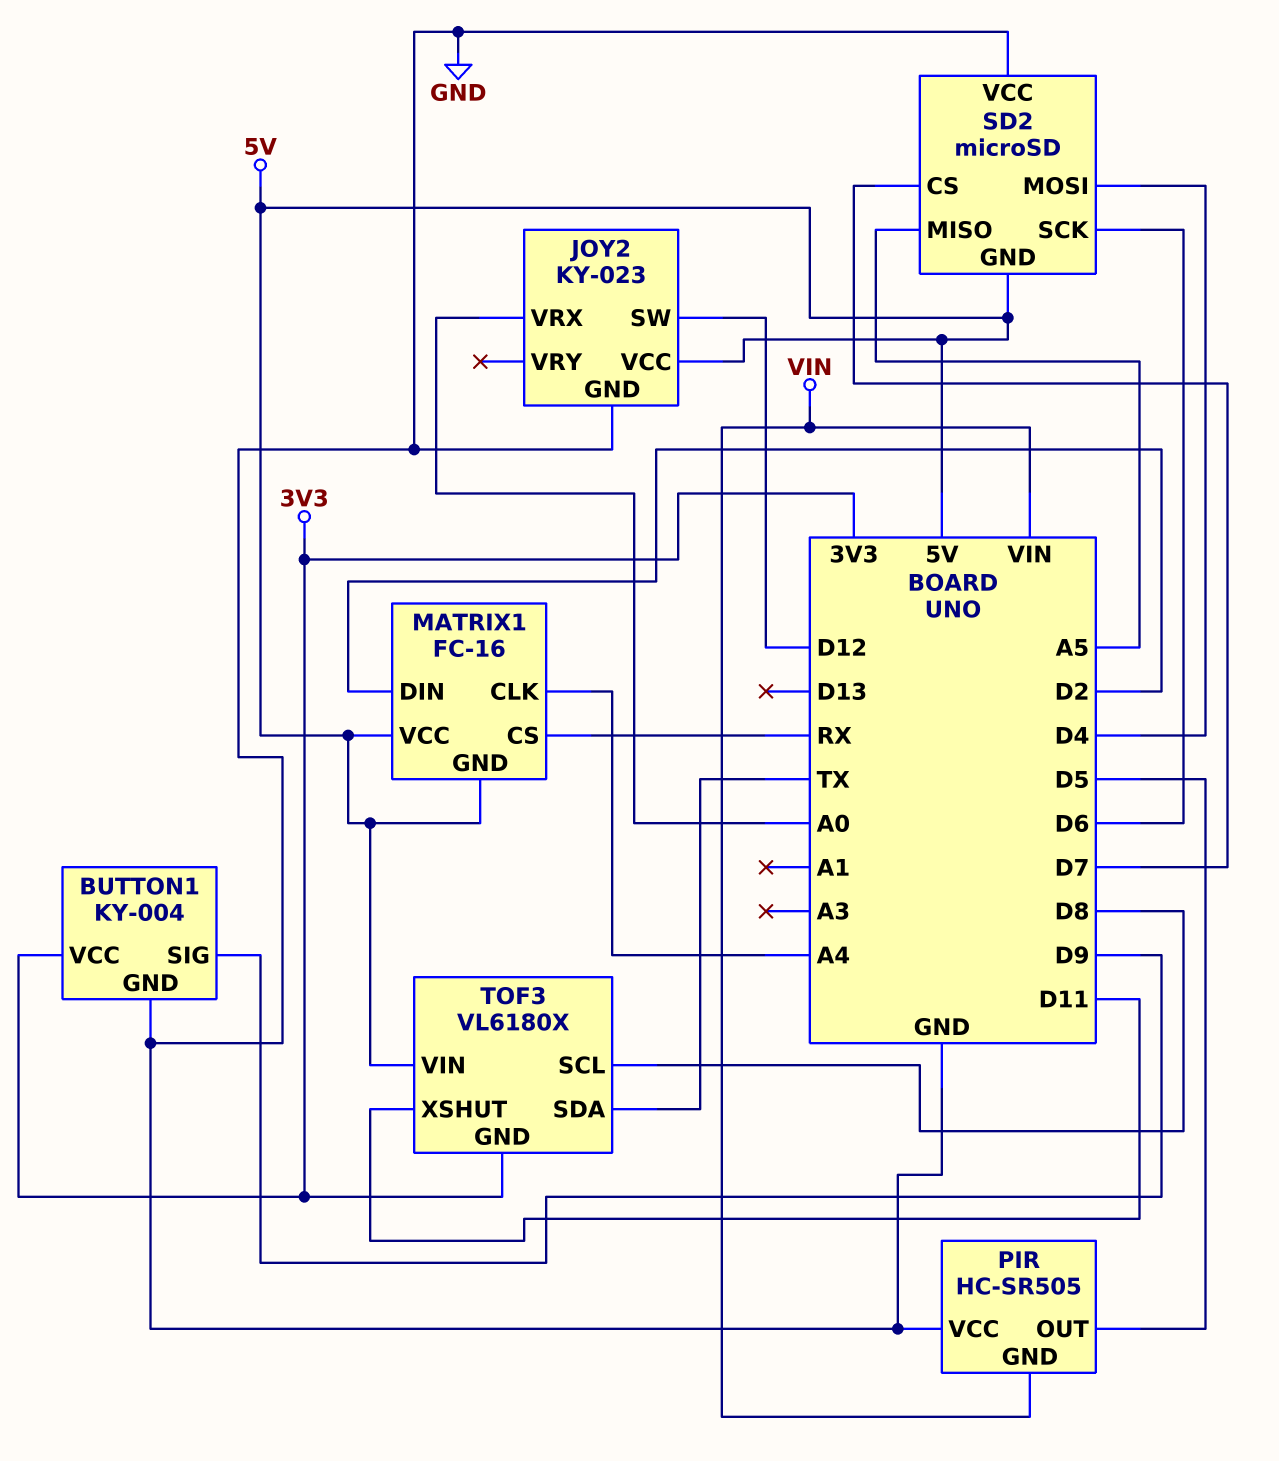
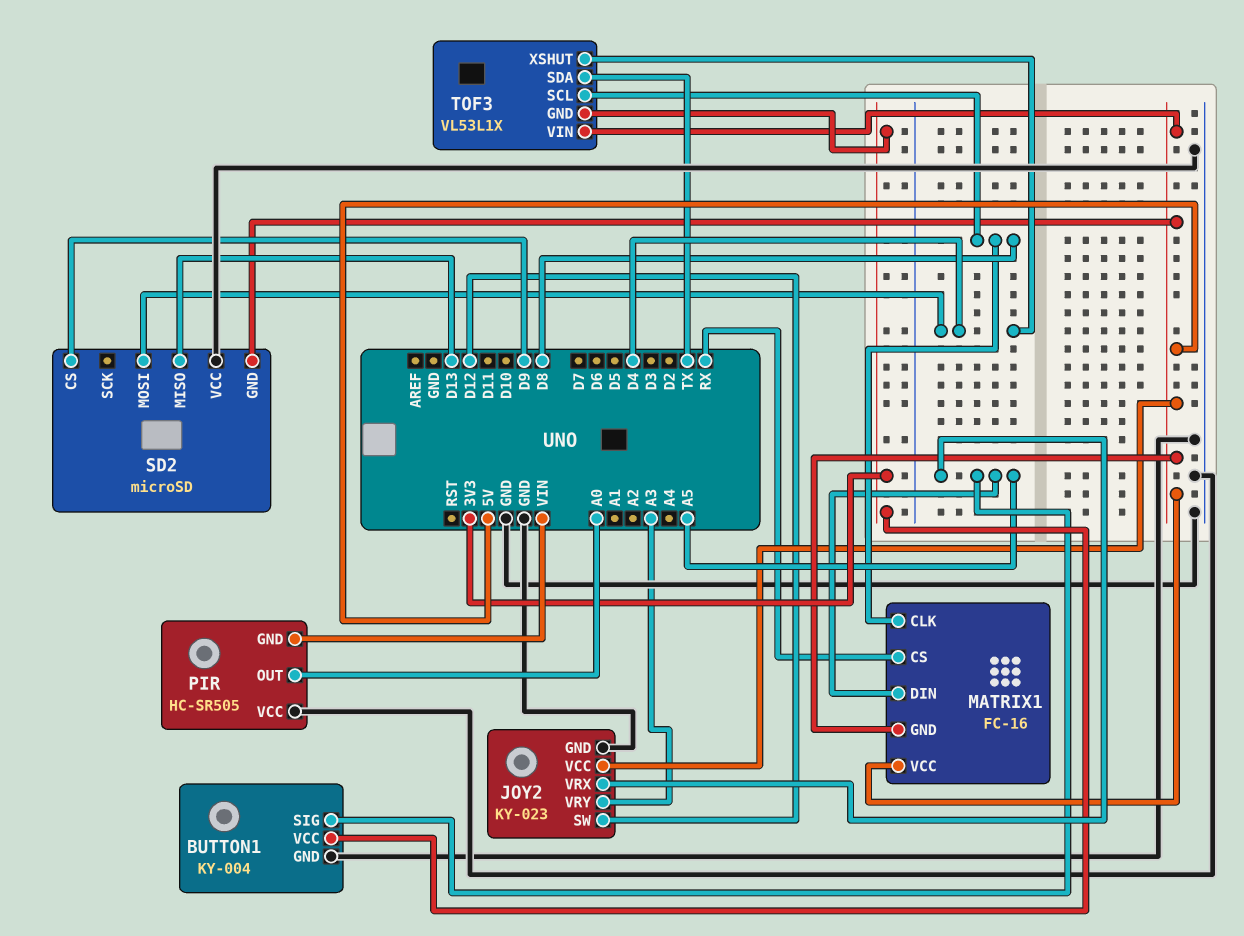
BUTTON1 pin SIG: D9 -> A5
JOY2 pin VRX: A0 -> A5
JOY2 pin VRY: none -> A3
MATRIX1 pin CLK: A4 -> D8
MATRIX1 pin DIN: D2 -> A5
PIR pin OUT: D5 -> A0
SD2 pin CS: D7 -> D9
SD2 pin MISO: A5 -> D13
SD2 pin SCK: D6 -> none
TOF3: VL6180X -> VL53L1X
TOF3 pin XSHUT: D11 -> D4

